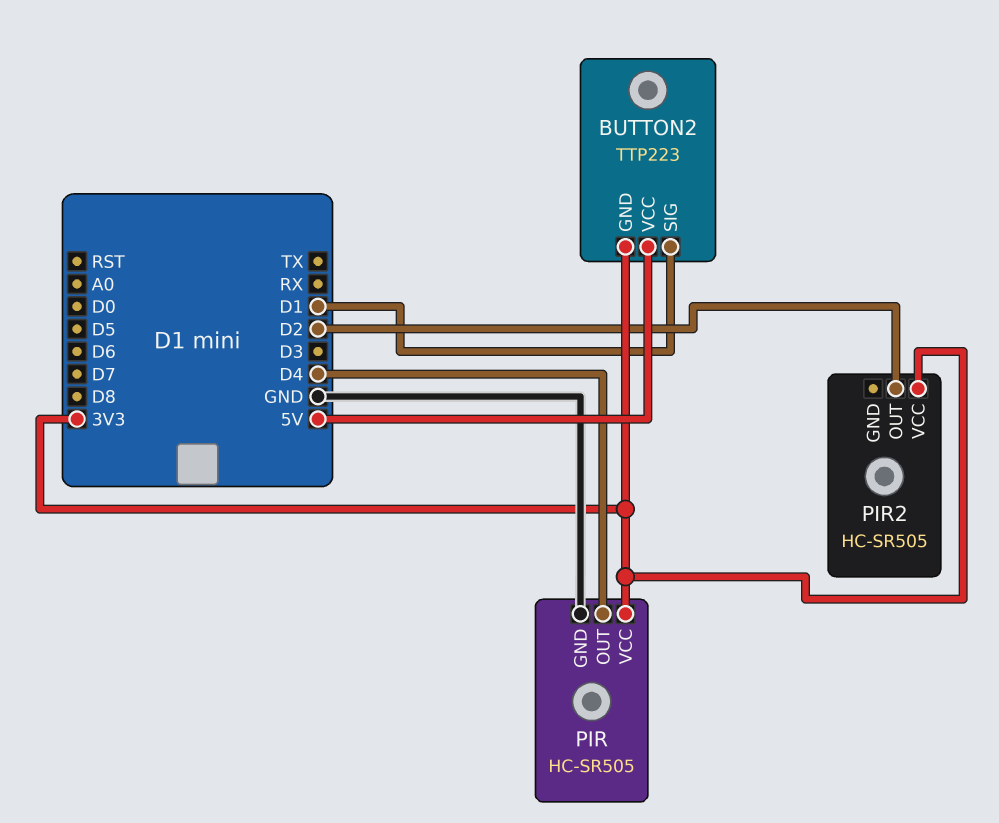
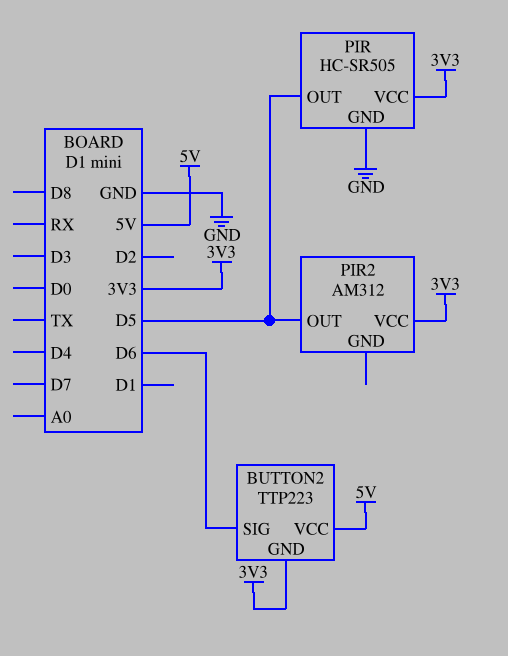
BUTTON2 pin SIG: D1 -> D6
PIR pin OUT: D4 -> D5
PIR2: HC-SR505 -> AM312
PIR2 pin OUT: D2 -> D5

